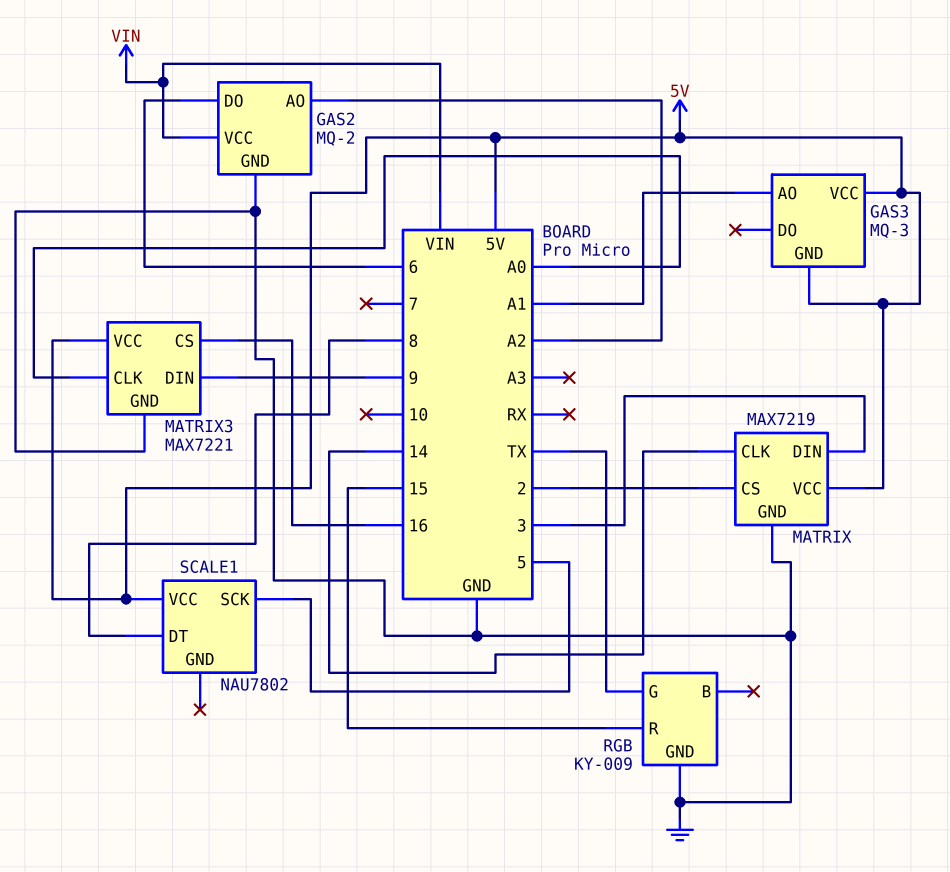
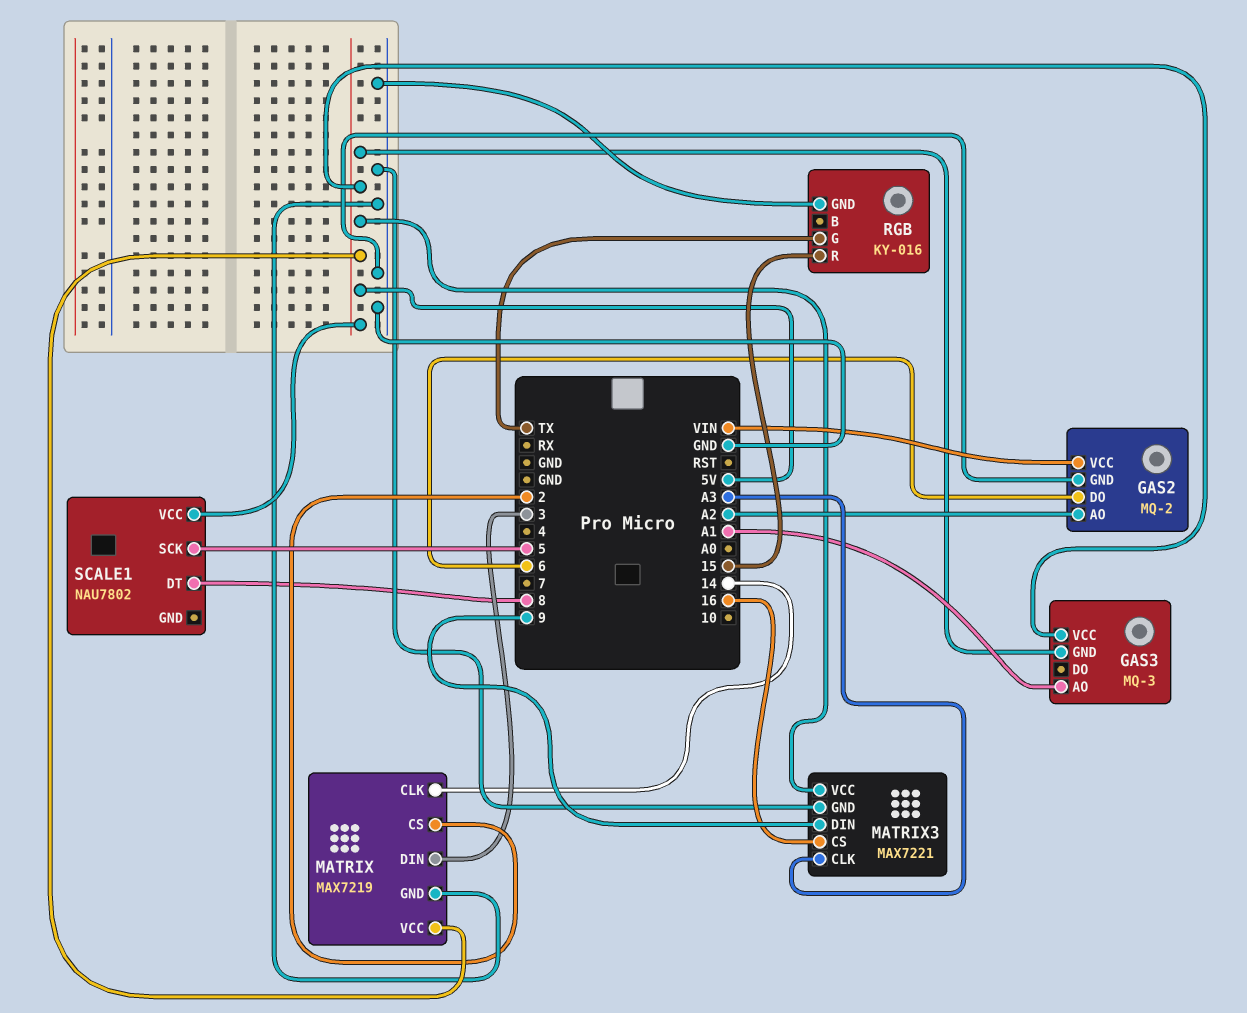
MATRIX3 pin CLK: A0 -> A3
RGB: KY-009 -> KY-016

